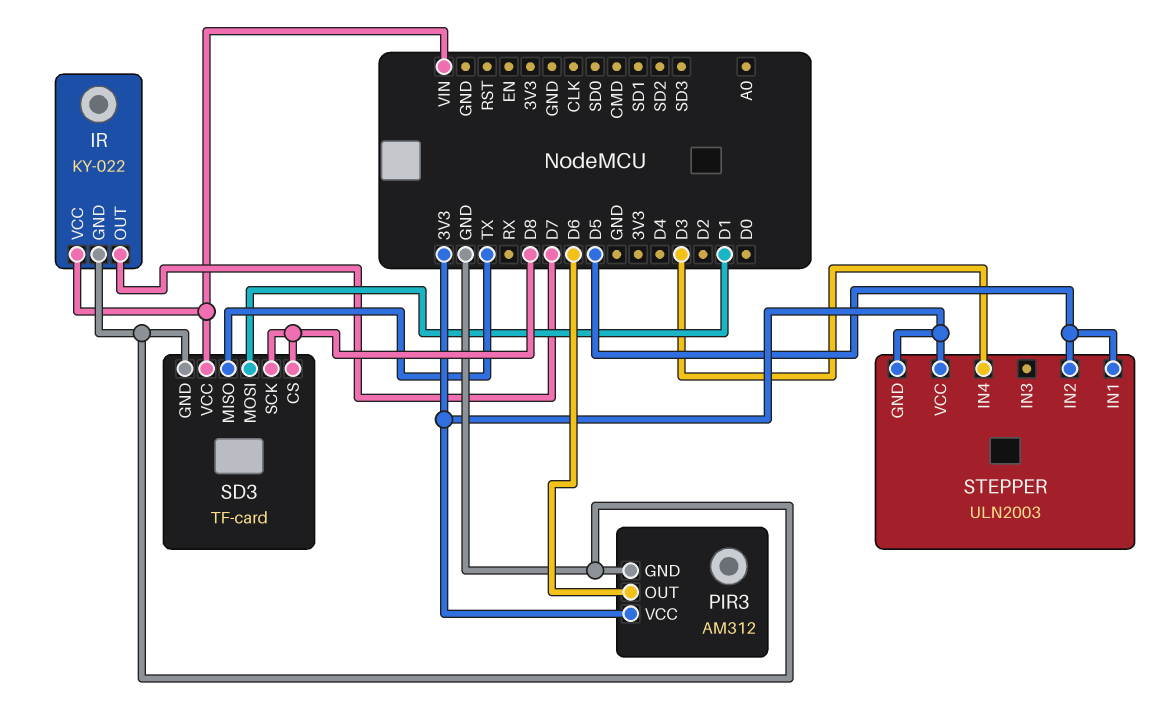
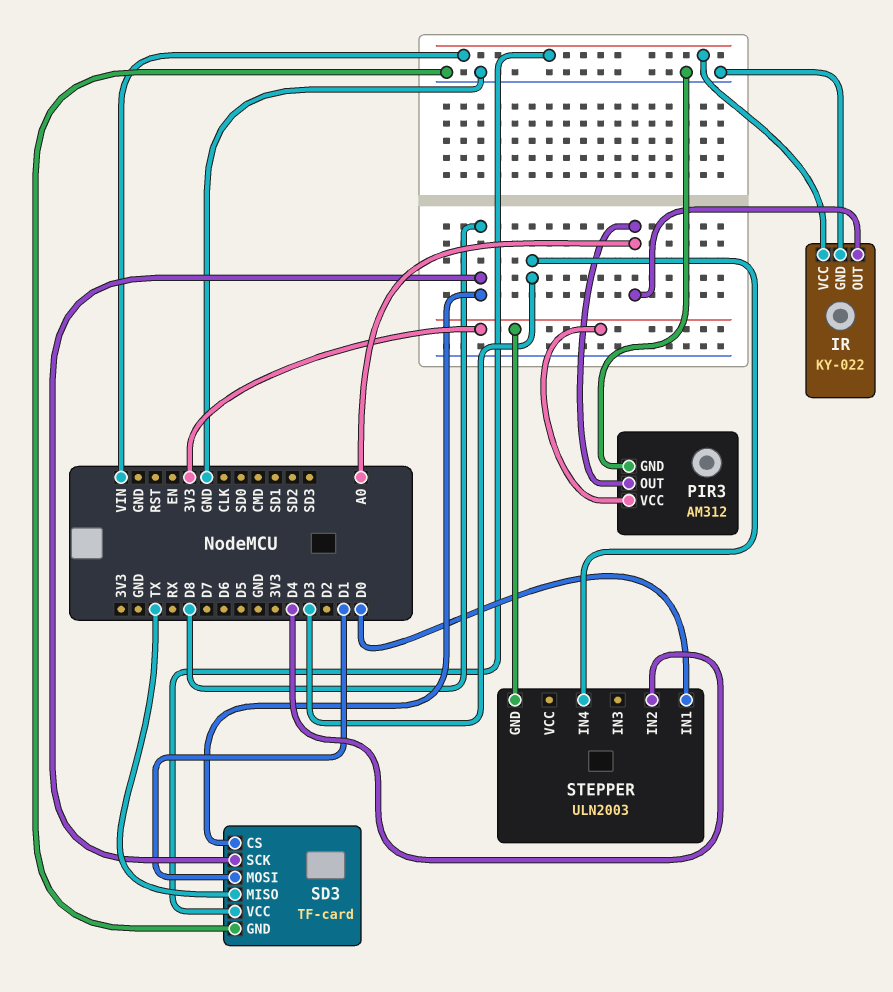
IR pin OUT: D7 -> A0
PIR3 pin OUT: D6 -> A0
STEPPER pin IN1: D5 -> D0
STEPPER pin IN2: D5 -> D4
STEPPER pin VCC: 3V3 -> none

